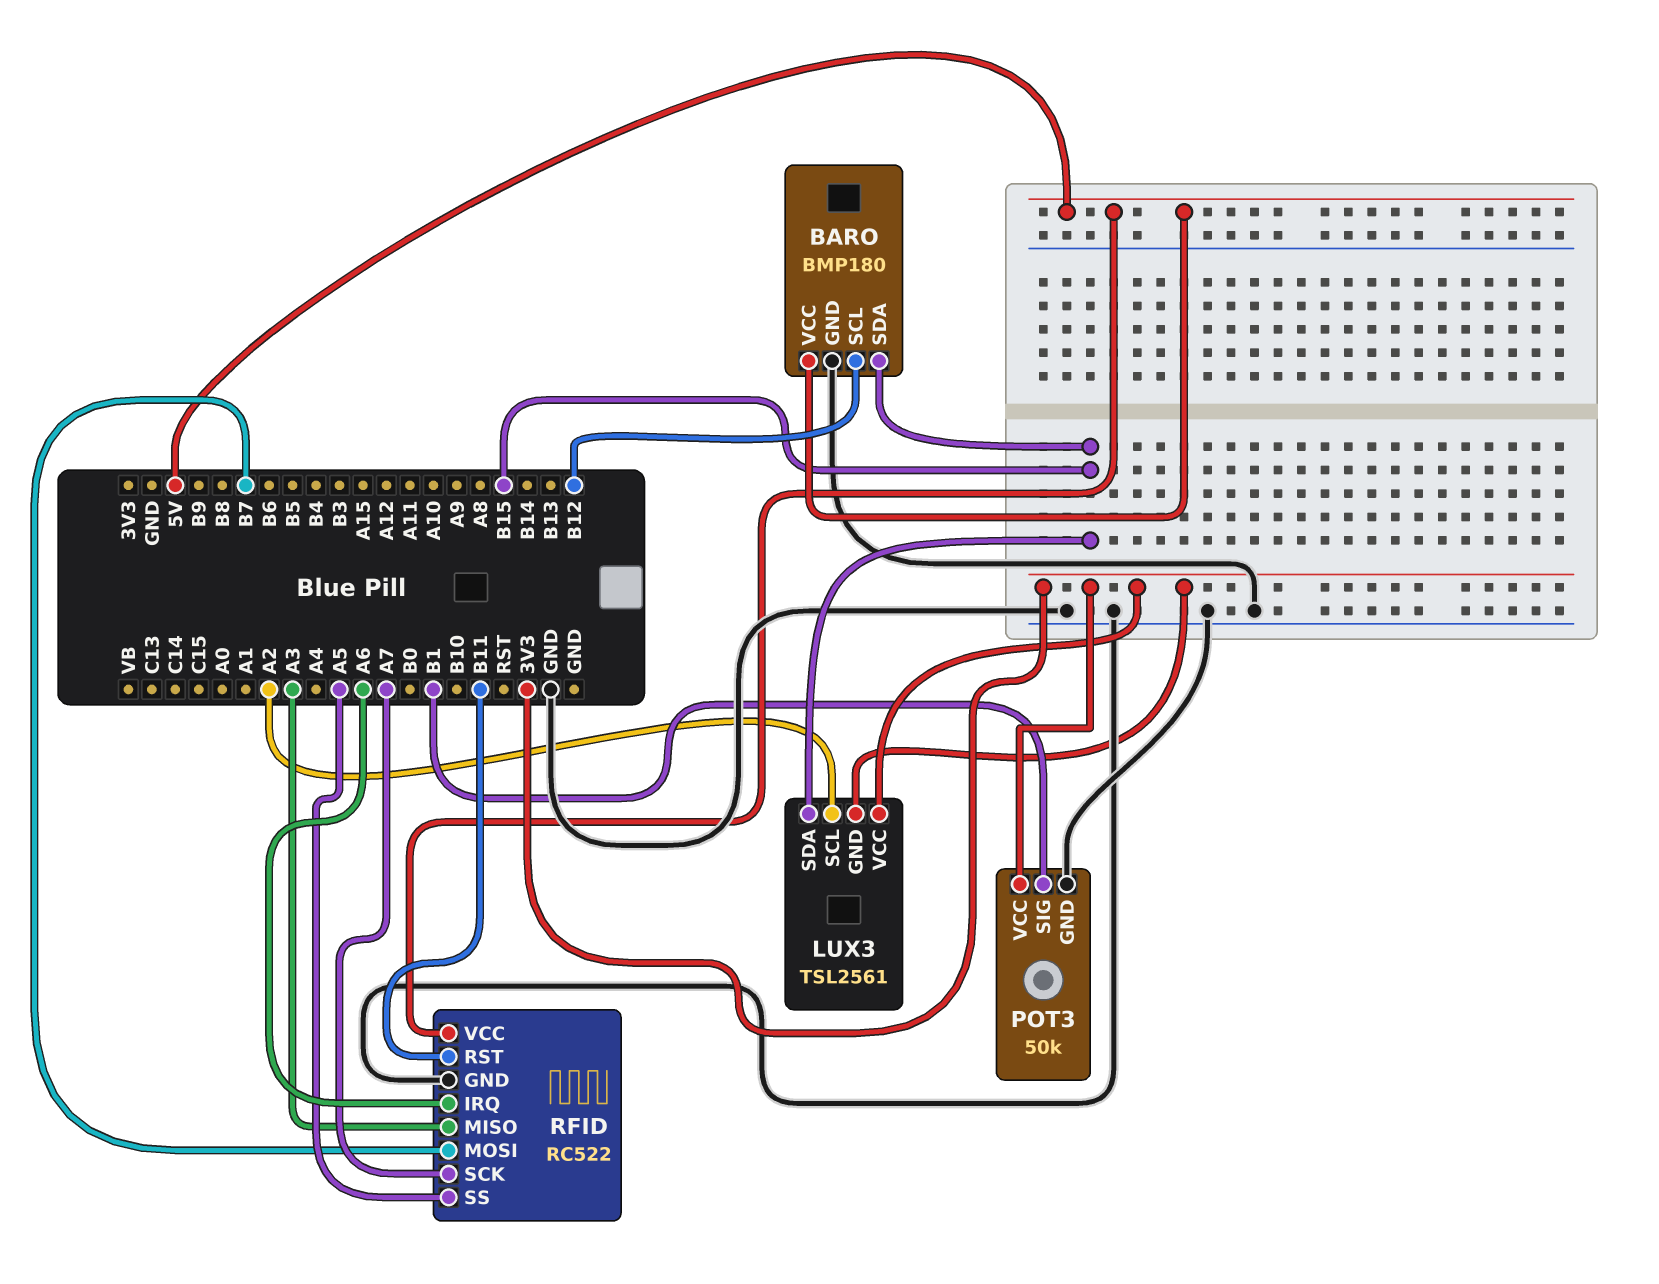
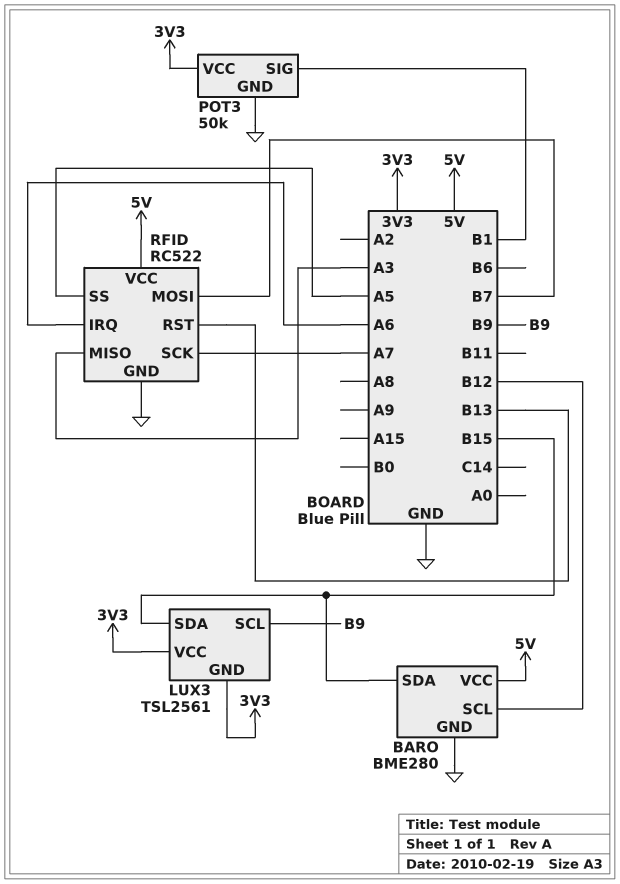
BARO: BMP180 -> BME280
LUX3 pin SCL: A2 -> B9
RFID pin RST: B11 -> B13

